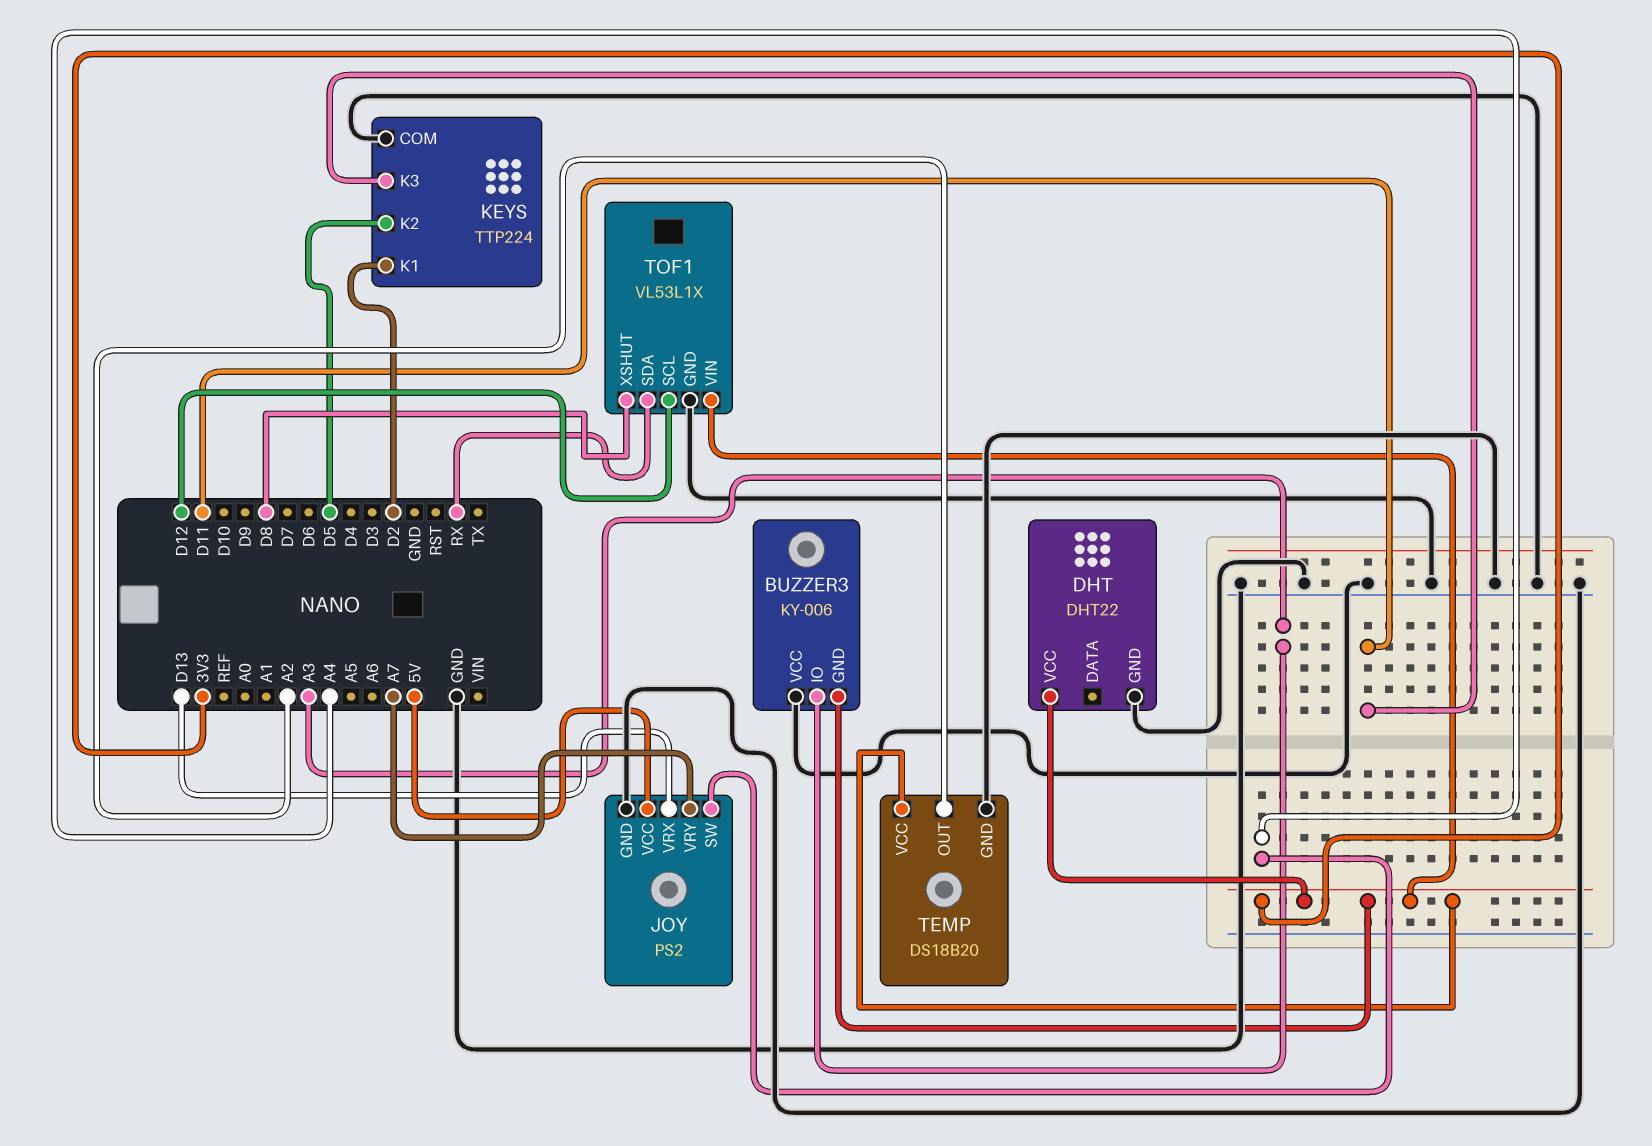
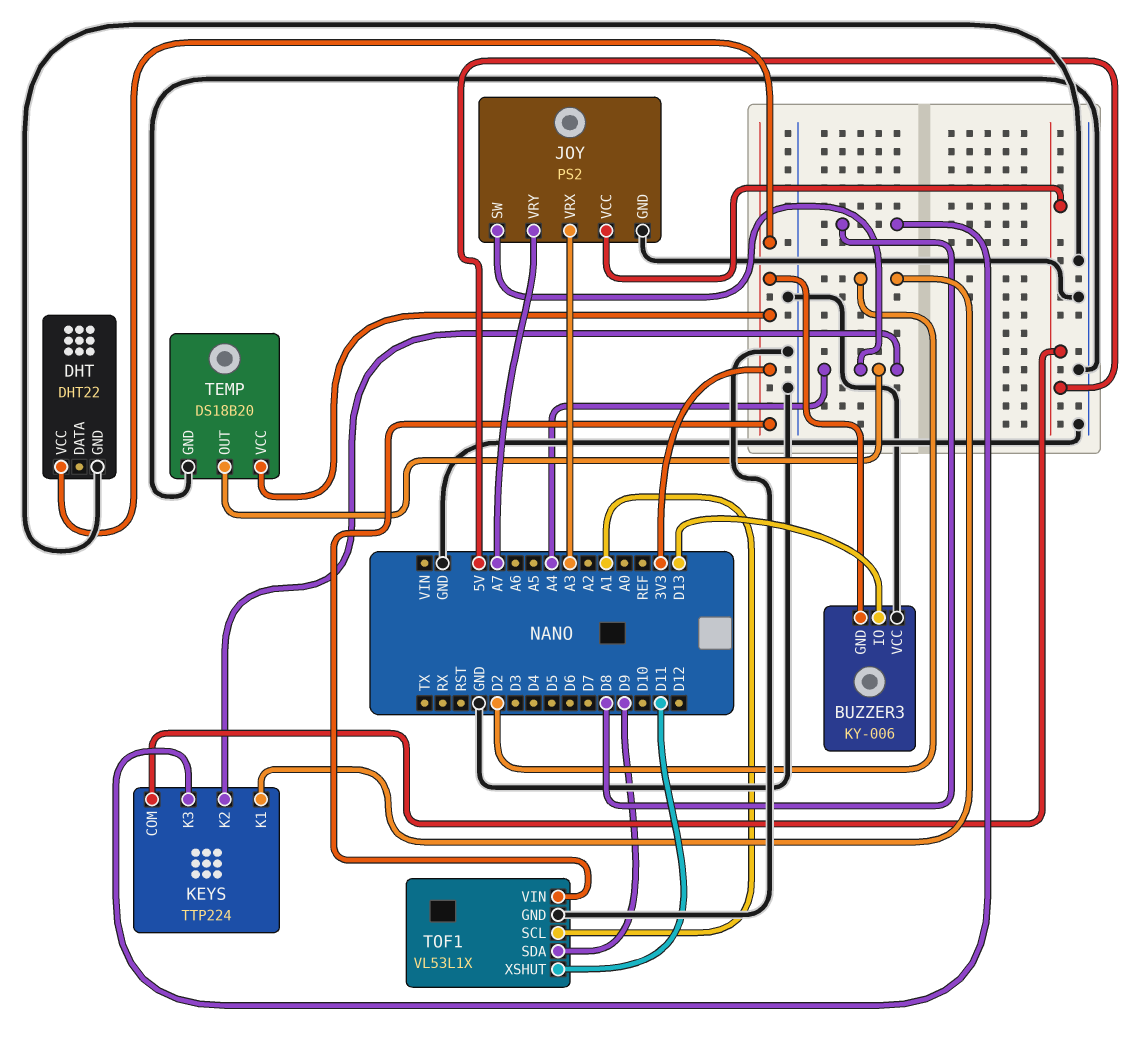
BUZZER3 pin IO: A3 -> D13
JOY pin VRX: D13 -> A3
KEYS pin COM: GND -> 5V
KEYS pin K2: D5 -> A4
KEYS pin K3: D11 -> D8
TEMP pin OUT: A2 -> A4
TOF1 pin SCL: D12 -> A1
TOF1 pin SDA: RX -> D9
TOF1 pin XSHUT: D8 -> D11

